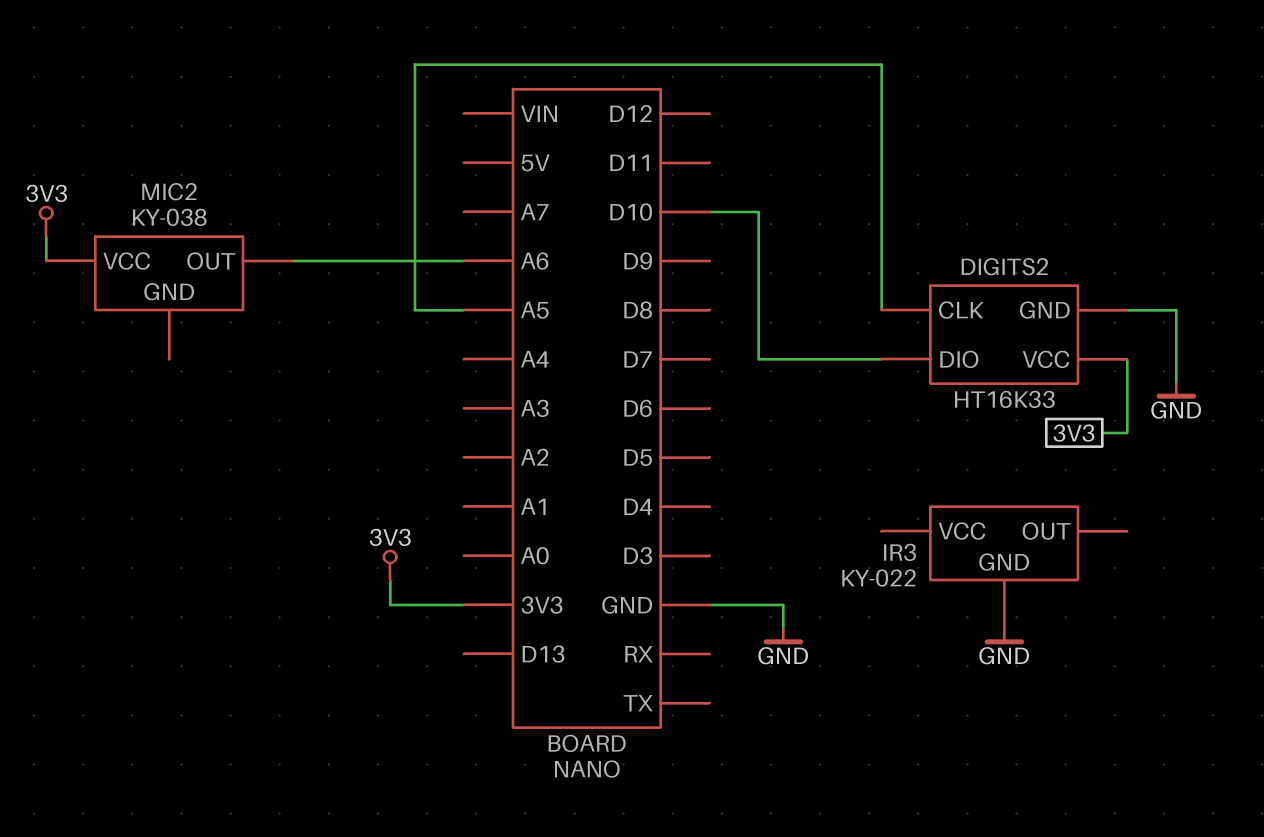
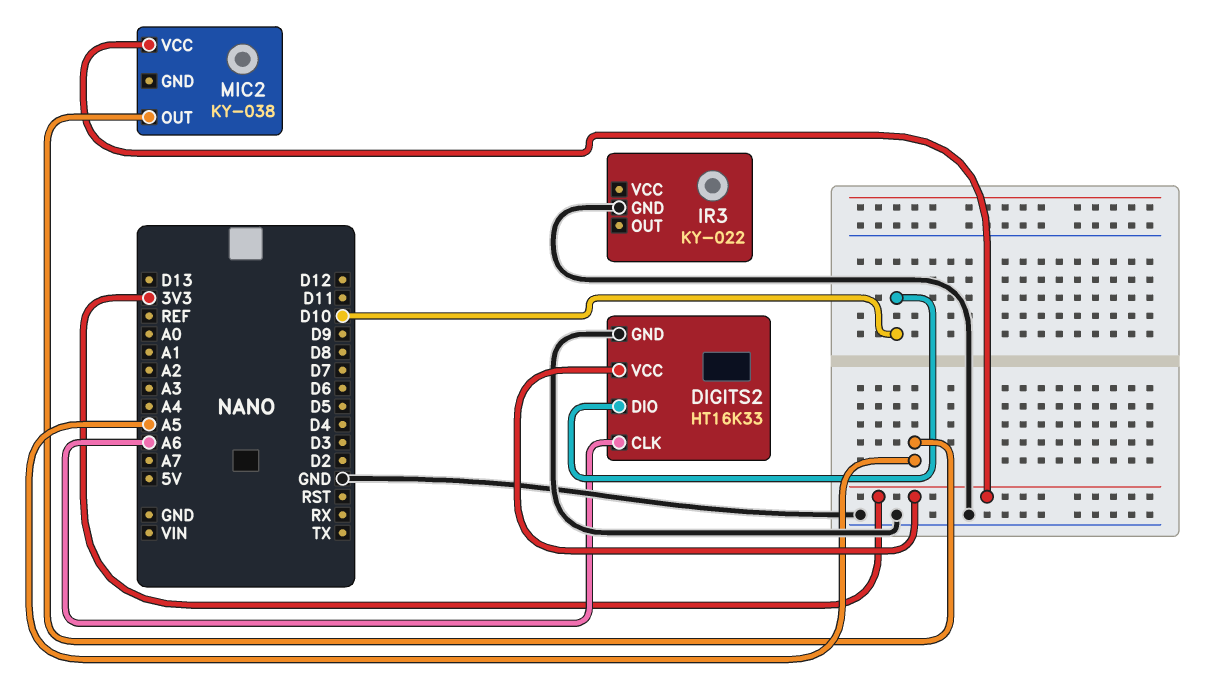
DIGITS2 pin CLK: A5 -> A6
MIC2 pin OUT: A6 -> A5

